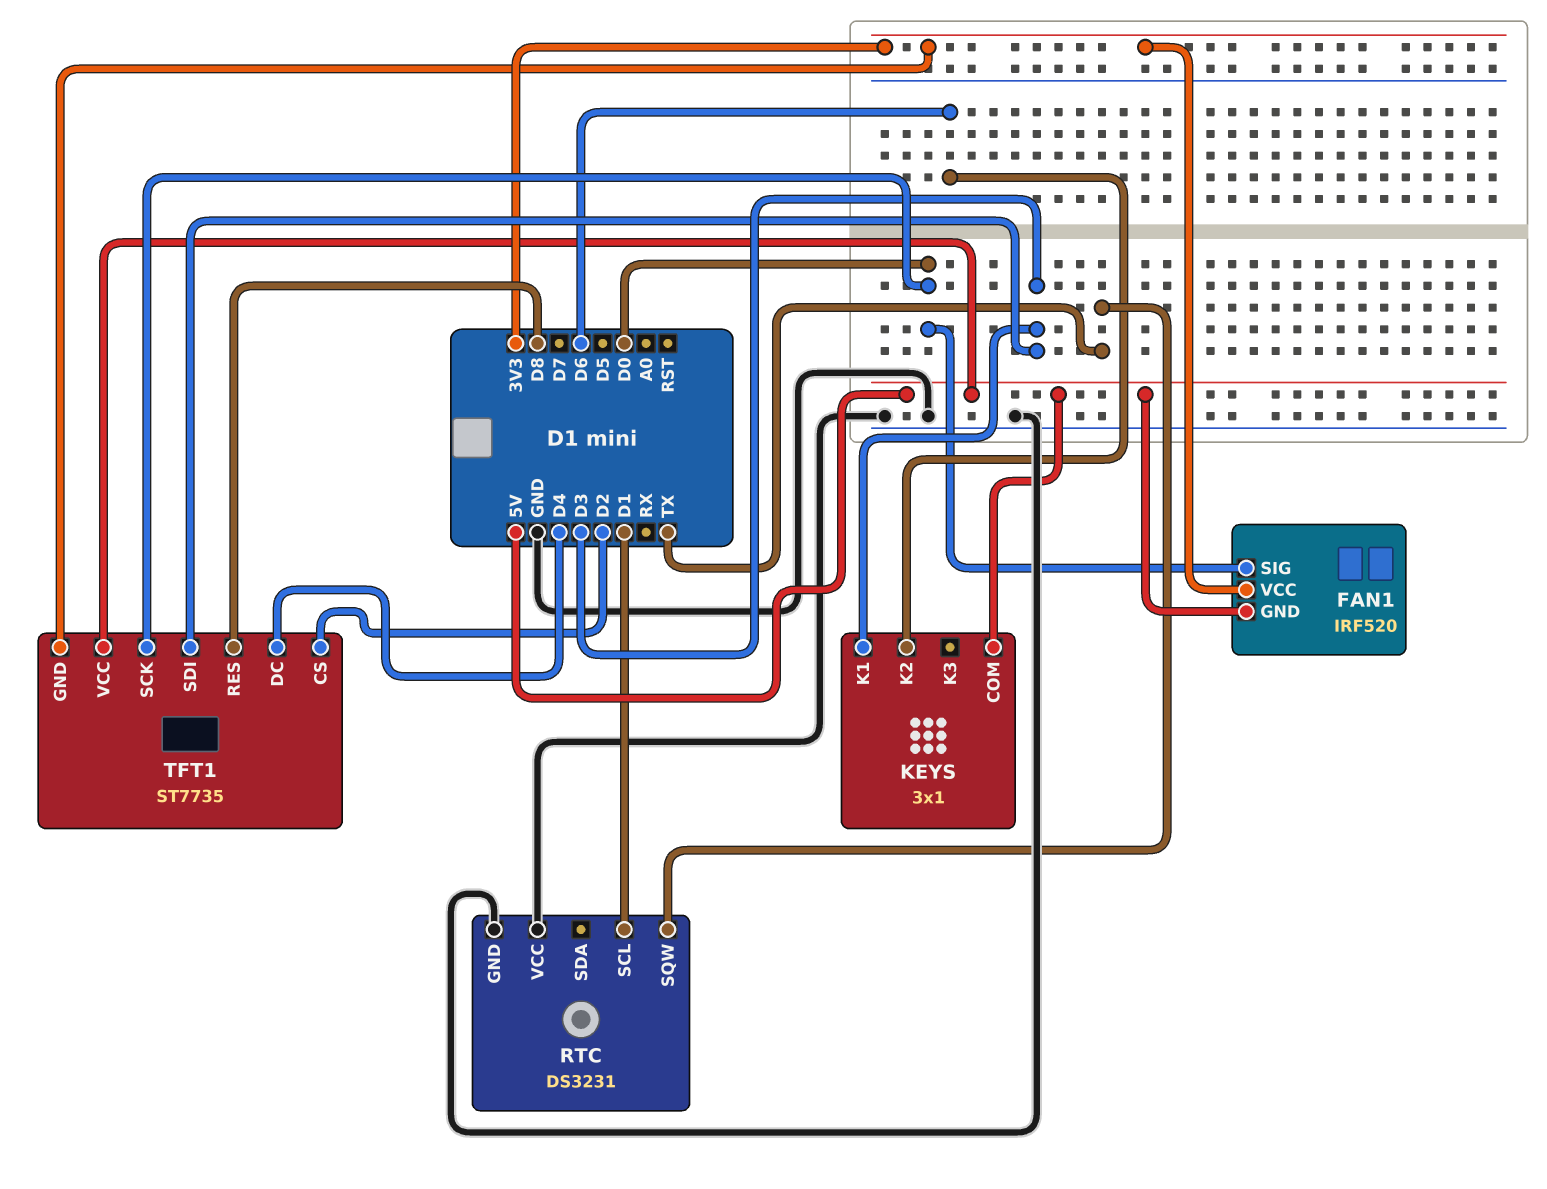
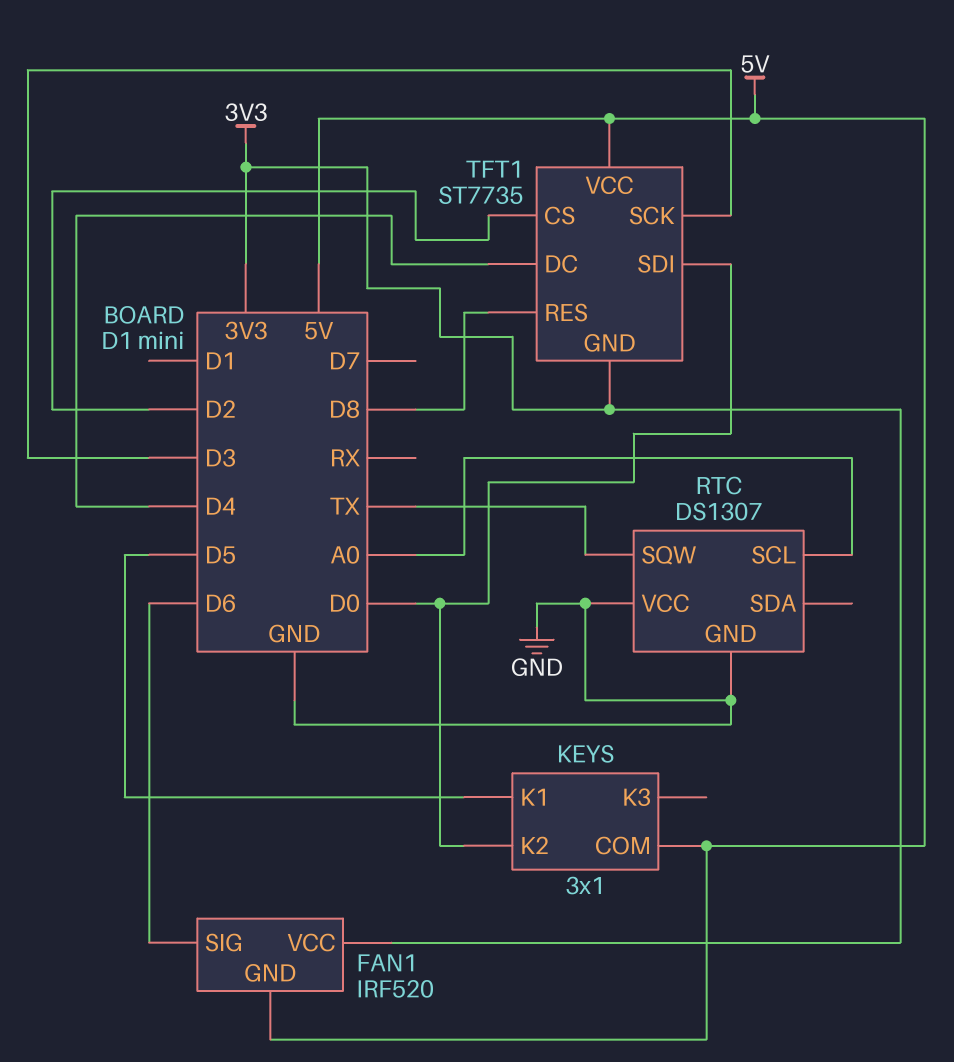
FAN1 pin SIG: D0 -> D6
KEYS pin K1: D3 -> D5
KEYS pin K2: D6 -> D0
RTC: DS3231 -> DS1307
RTC pin SCL: D1 -> A0
TFT1 pin SCK: D0 -> D3
TFT1 pin SDI: D3 -> D0

